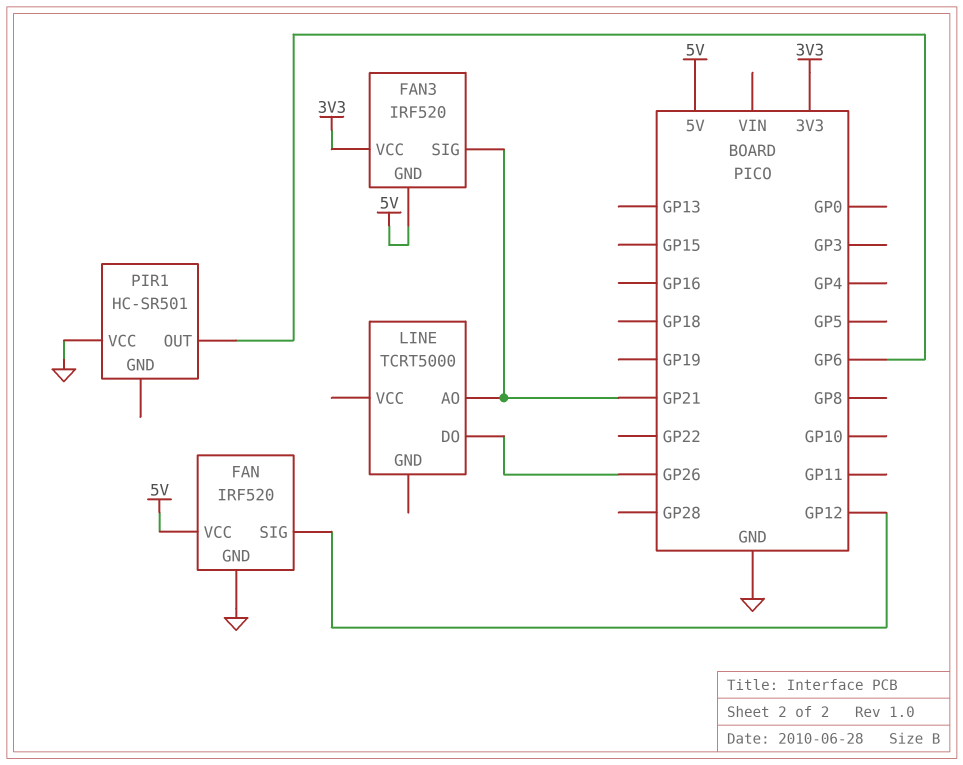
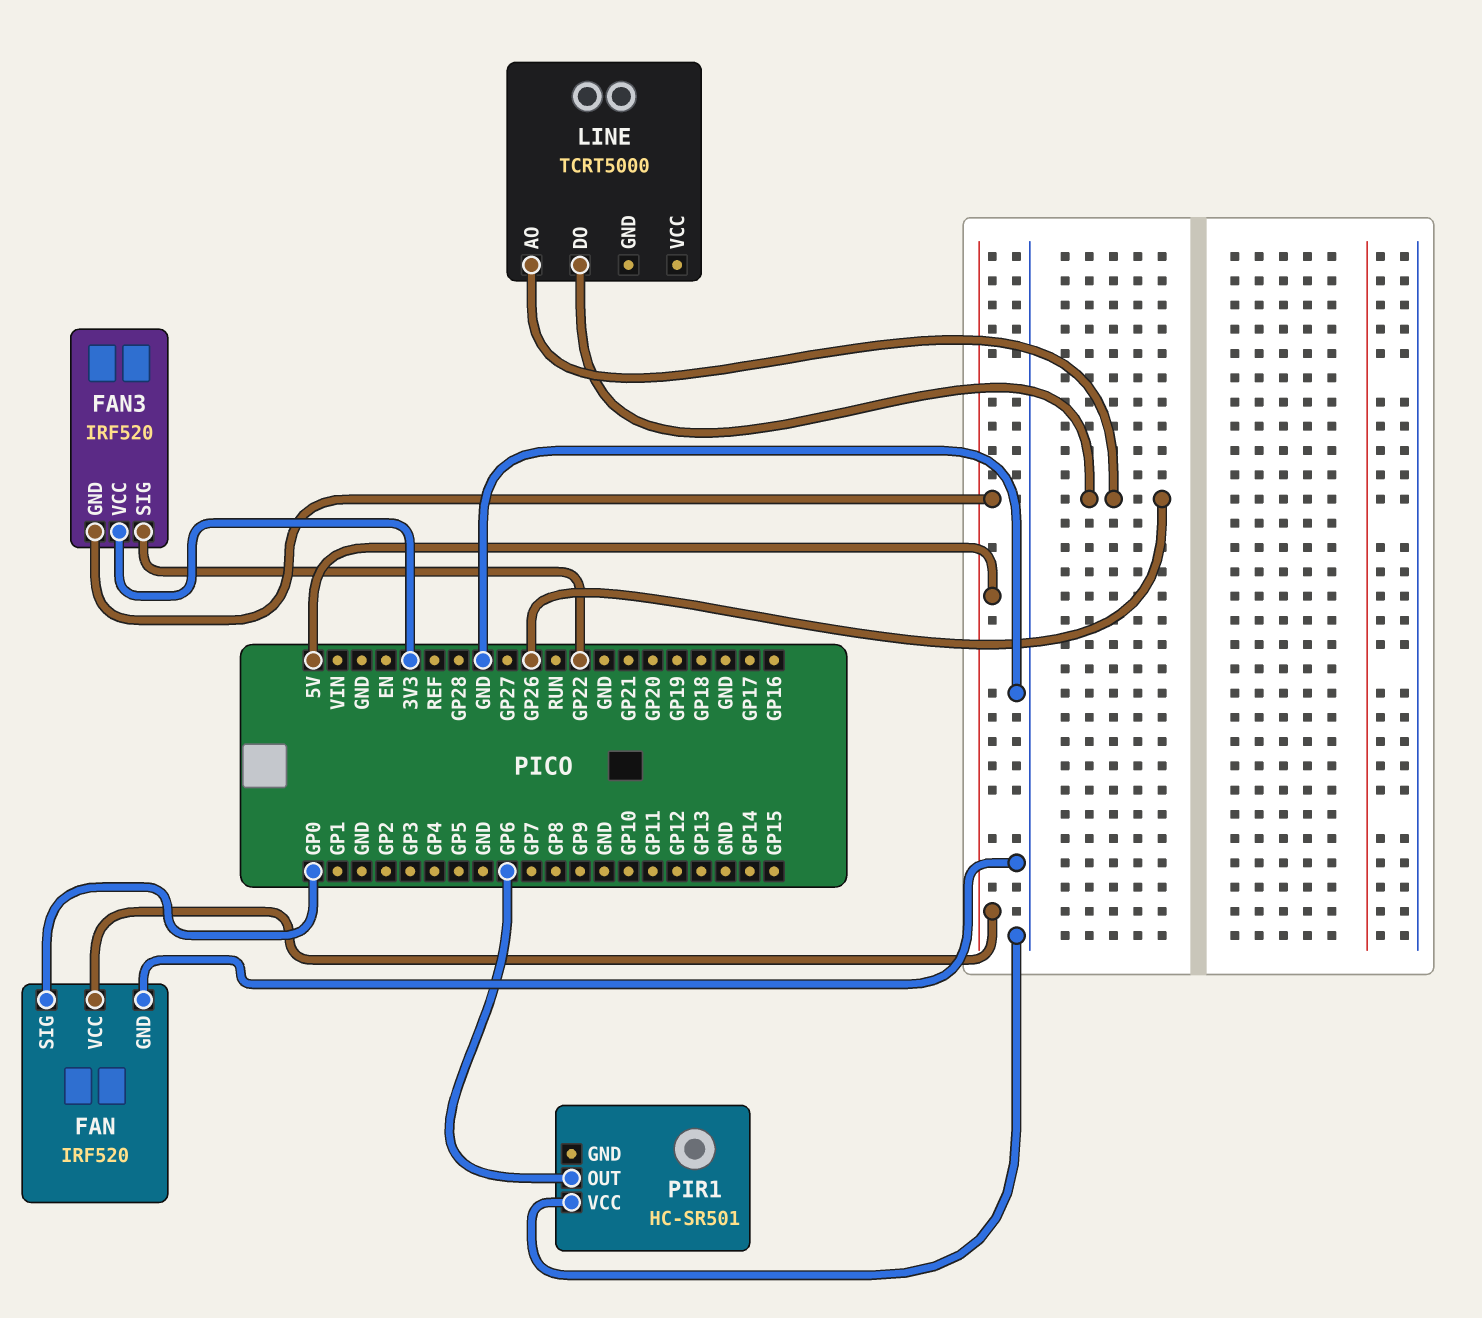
FAN pin SIG: GP12 -> GP0
FAN3 pin SIG: GP21 -> GP22
LINE pin AO: GP21 -> GP26

